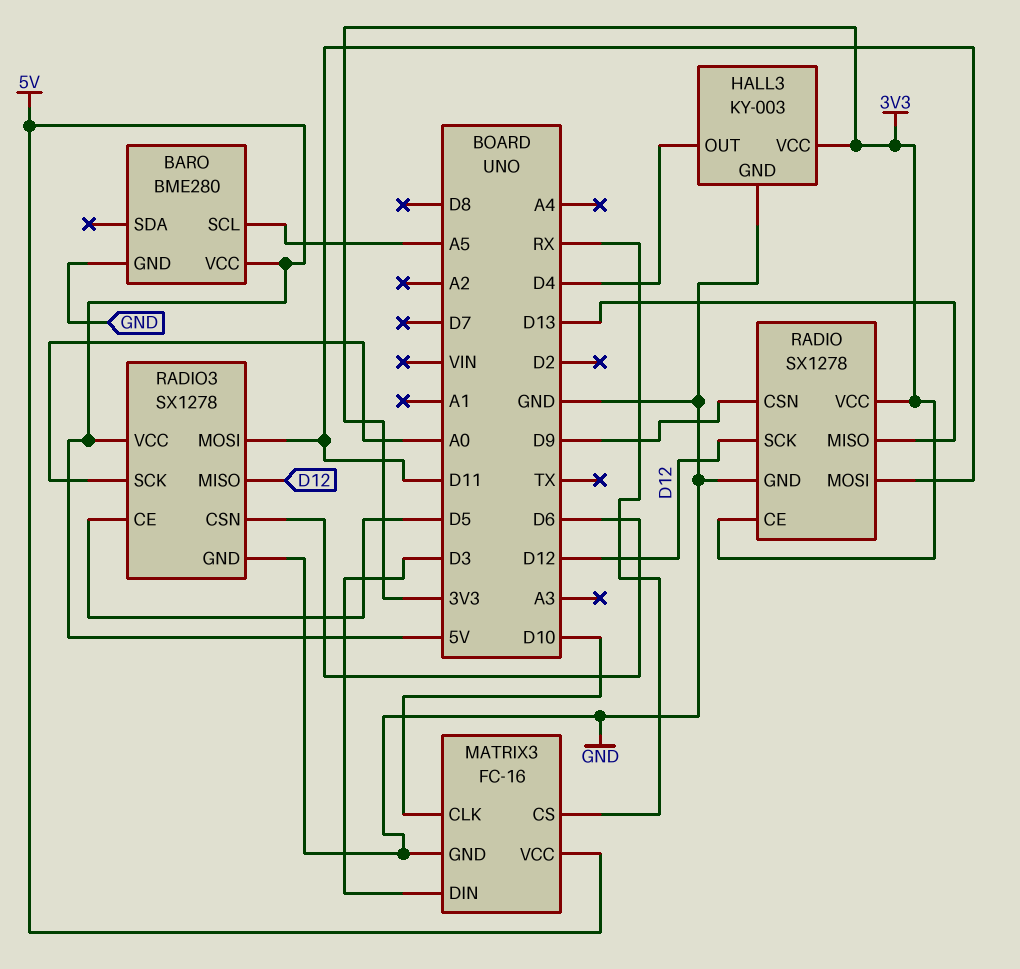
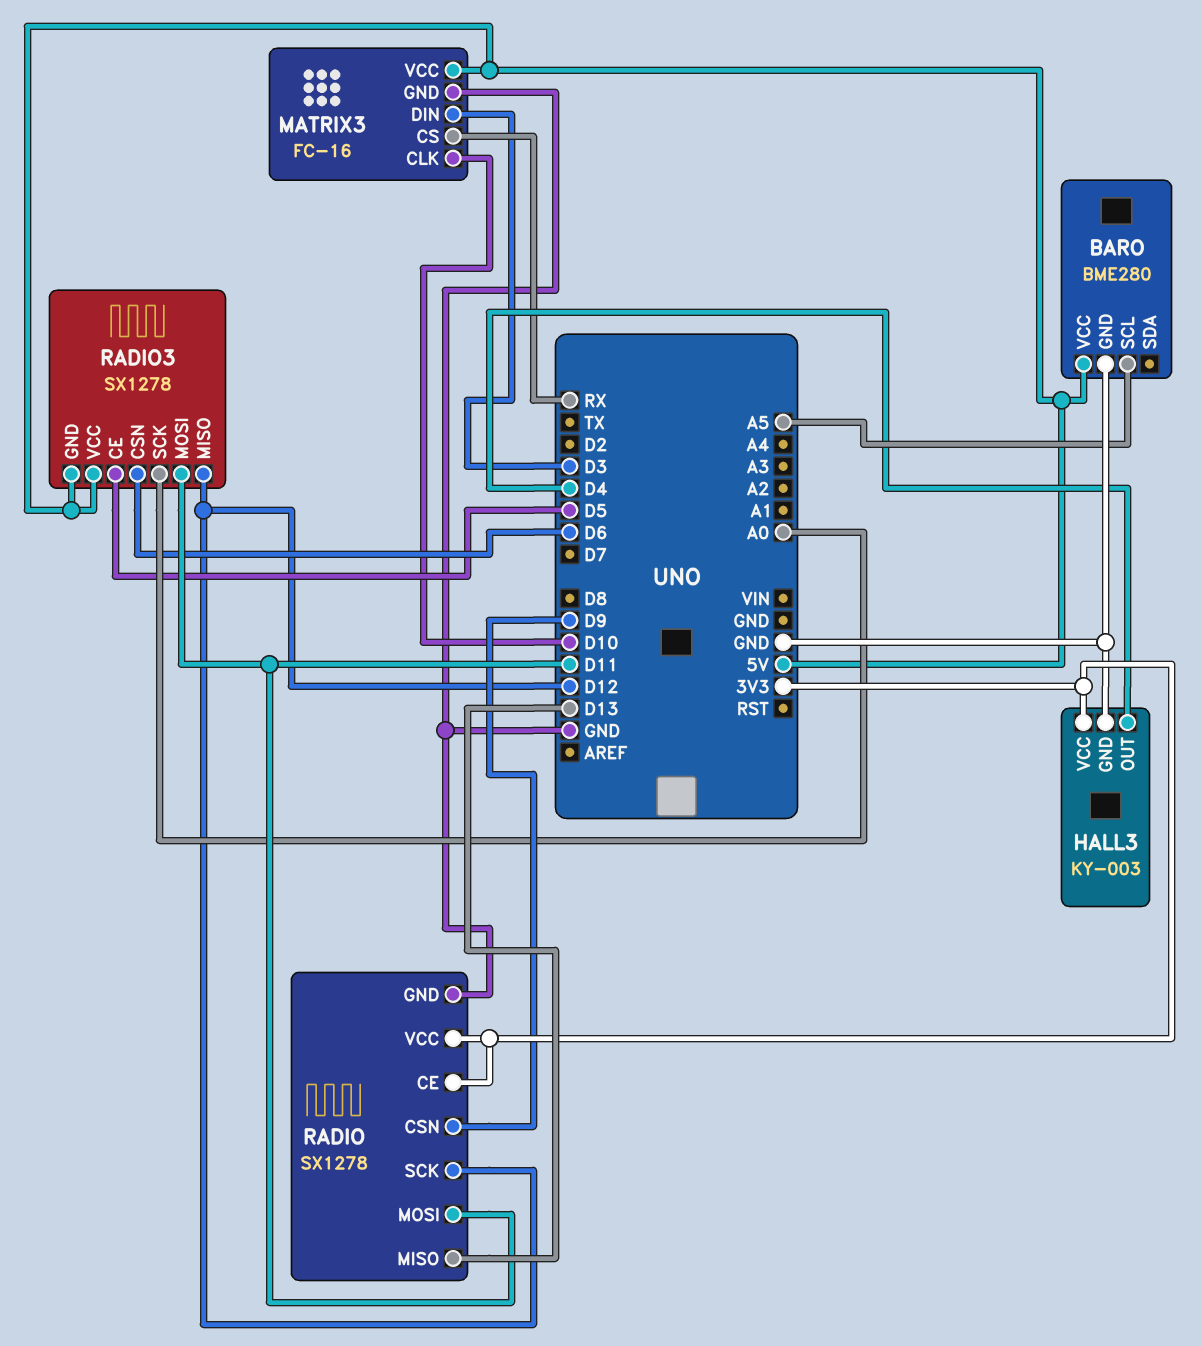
RADIO3 pin GND: GND -> 5V

